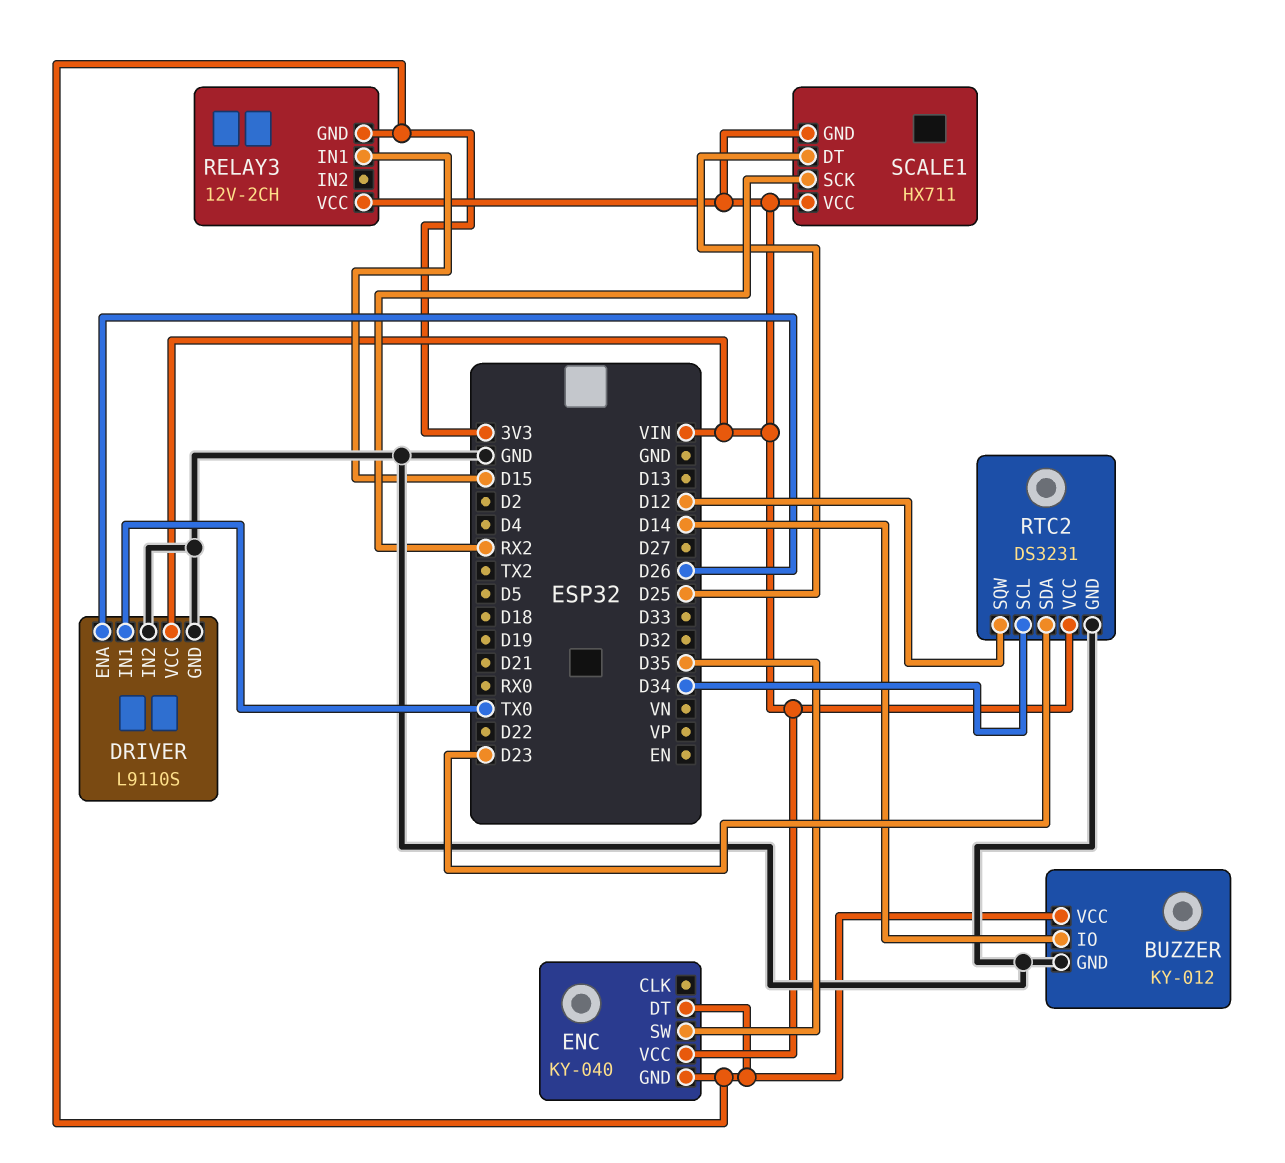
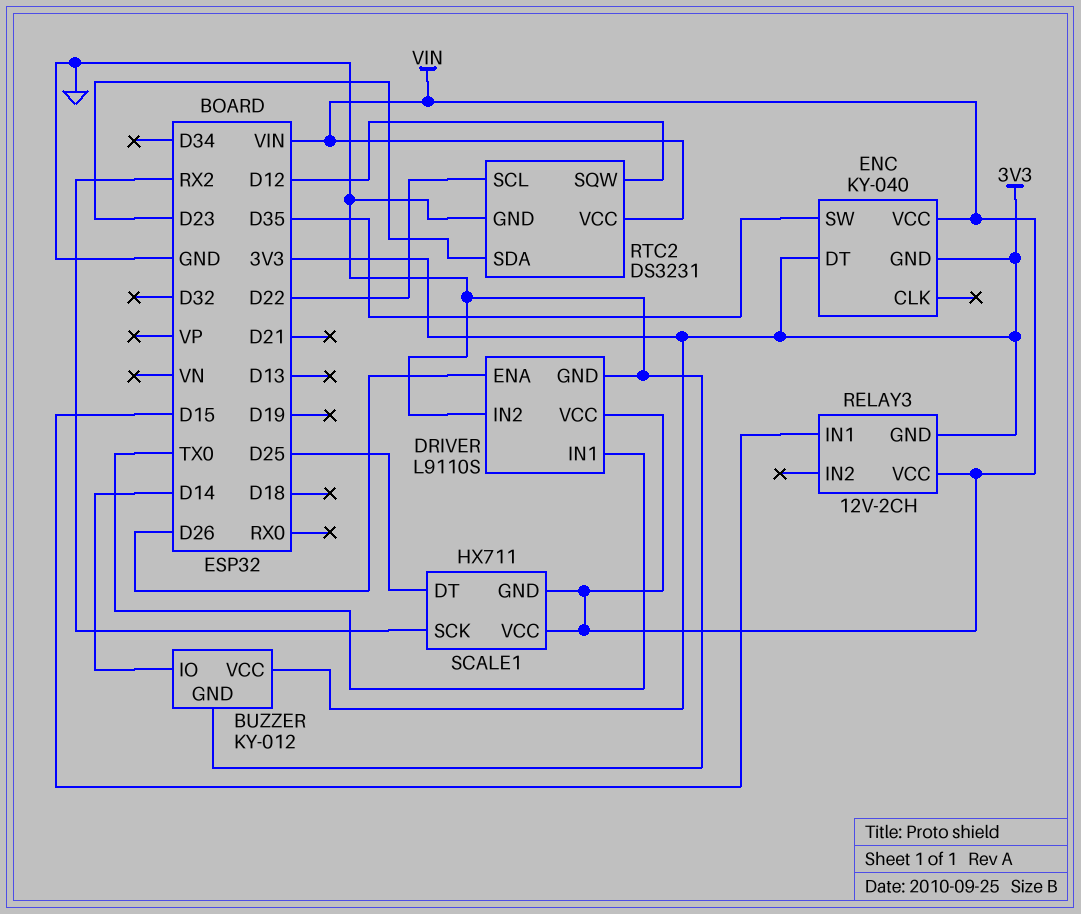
RTC2 pin SCL: D34 -> D22

